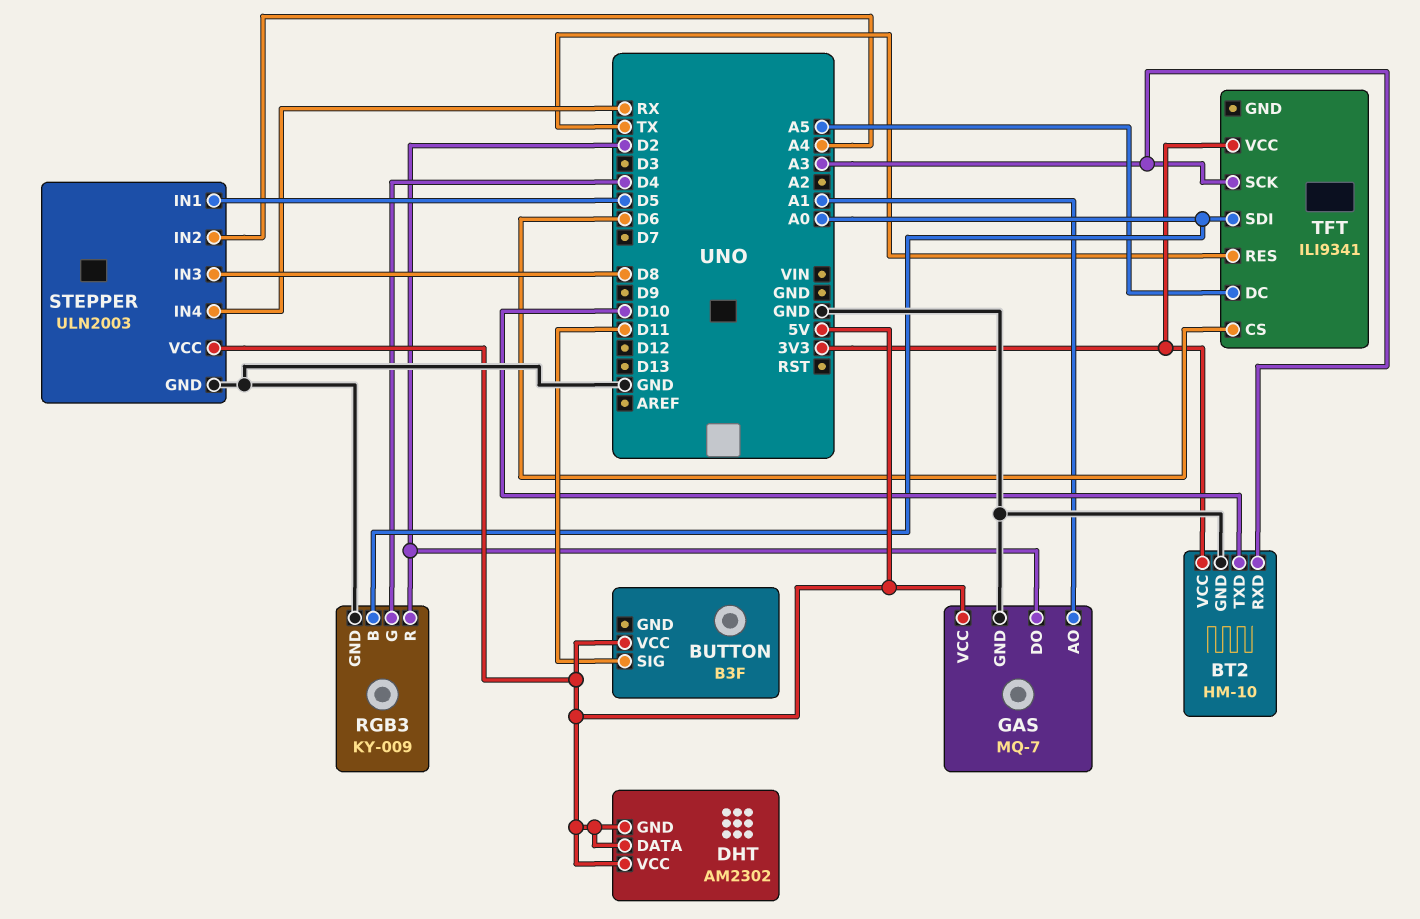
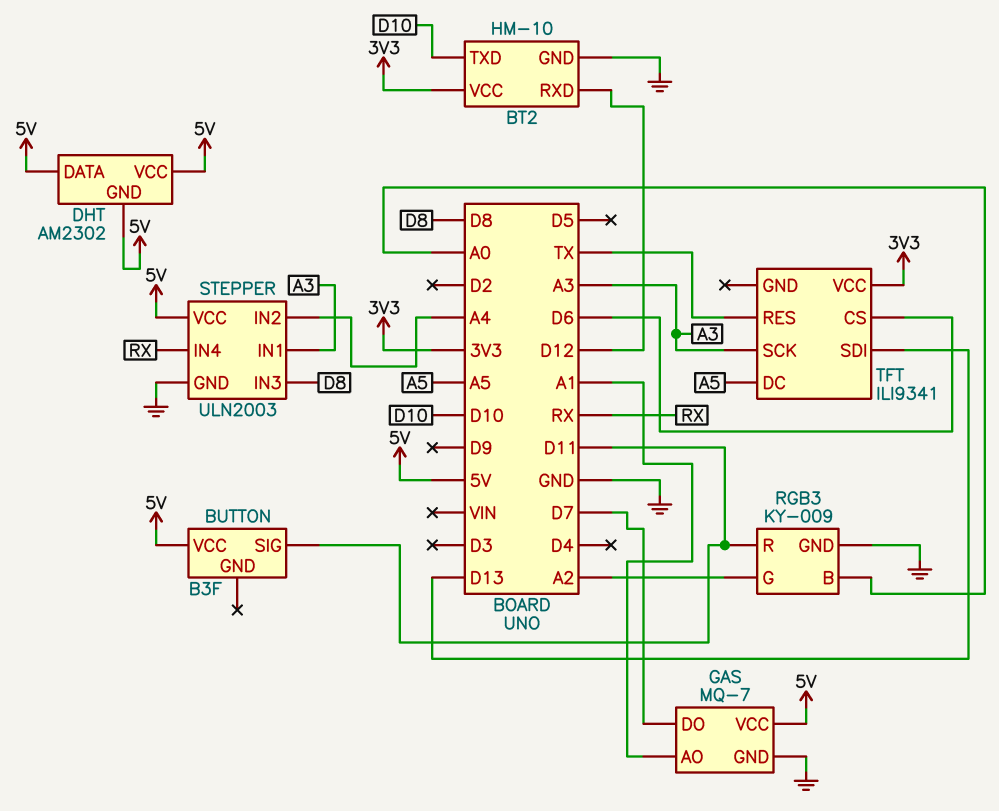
BT2 pin RXD: A3 -> D12
GAS pin DO: D2 -> D7
RGB3 pin G: D4 -> A2
RGB3 pin R: D2 -> D11
STEPPER pin IN1: D5 -> A3
TFT pin SDI: A0 -> D13

